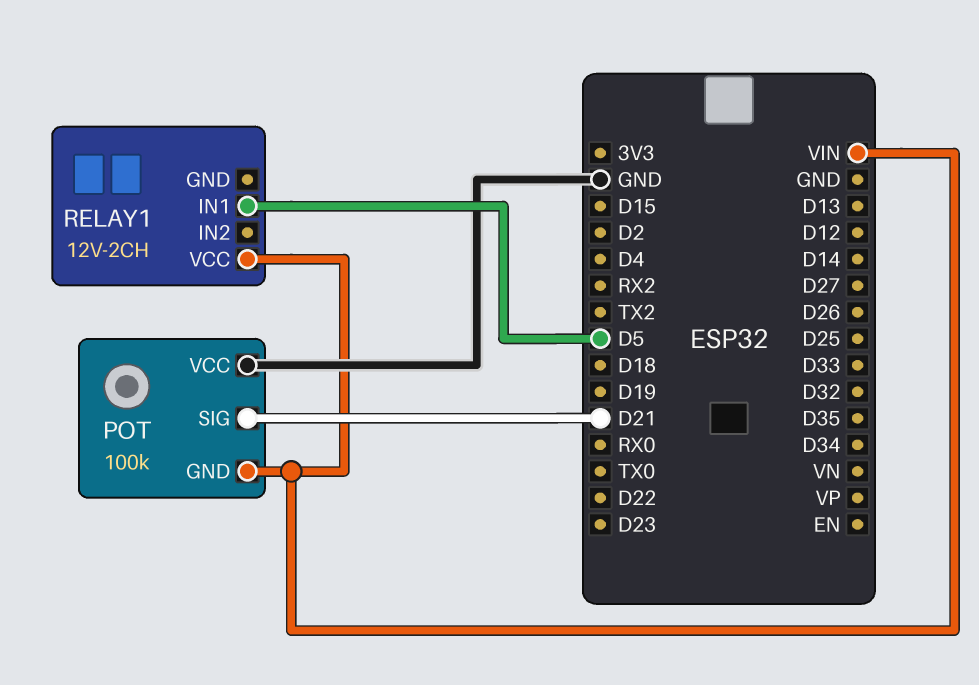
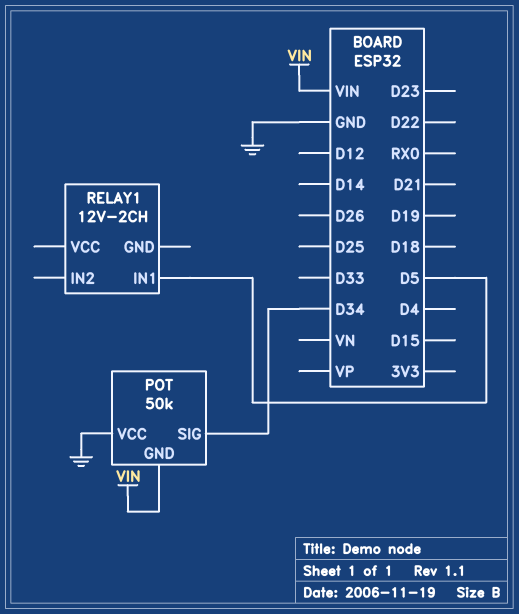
POT: 100k -> 50k
POT pin SIG: D21 -> D34
RELAY1 pin VCC: VIN -> none

